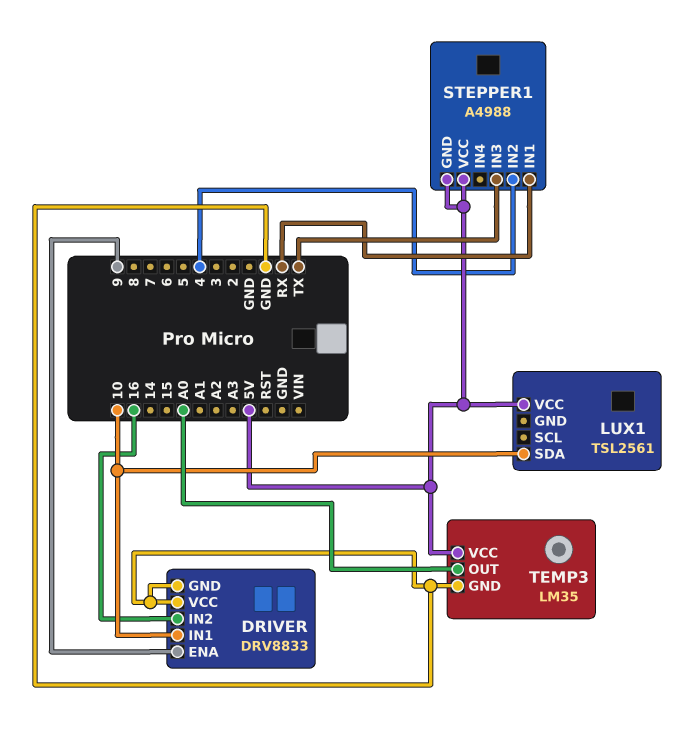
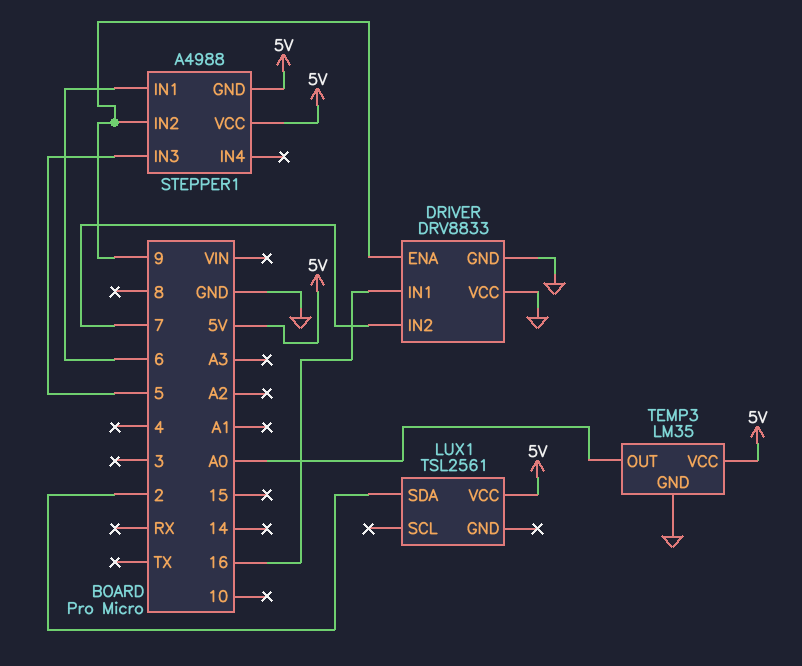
DRIVER pin IN1: 10 -> 16
DRIVER pin IN2: 16 -> 7
LUX1 pin SDA: 10 -> 2
STEPPER1 pin IN1: RX -> 6
STEPPER1 pin IN2: 4 -> 9
STEPPER1 pin IN3: TX -> 5

